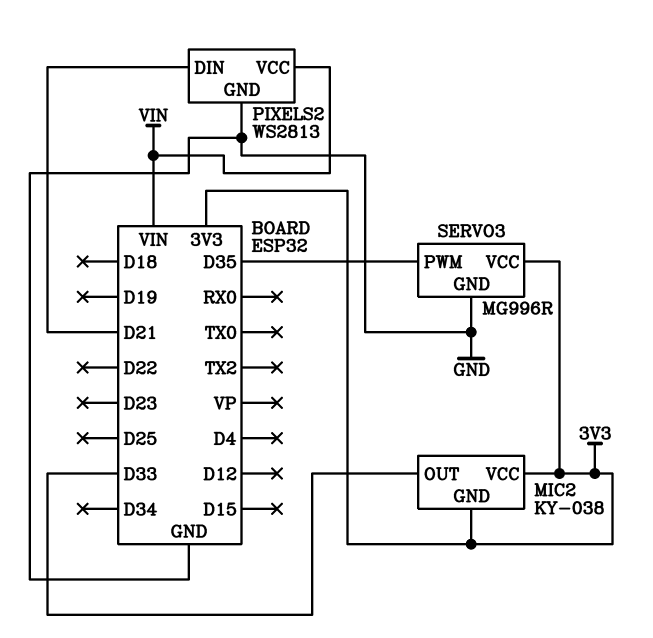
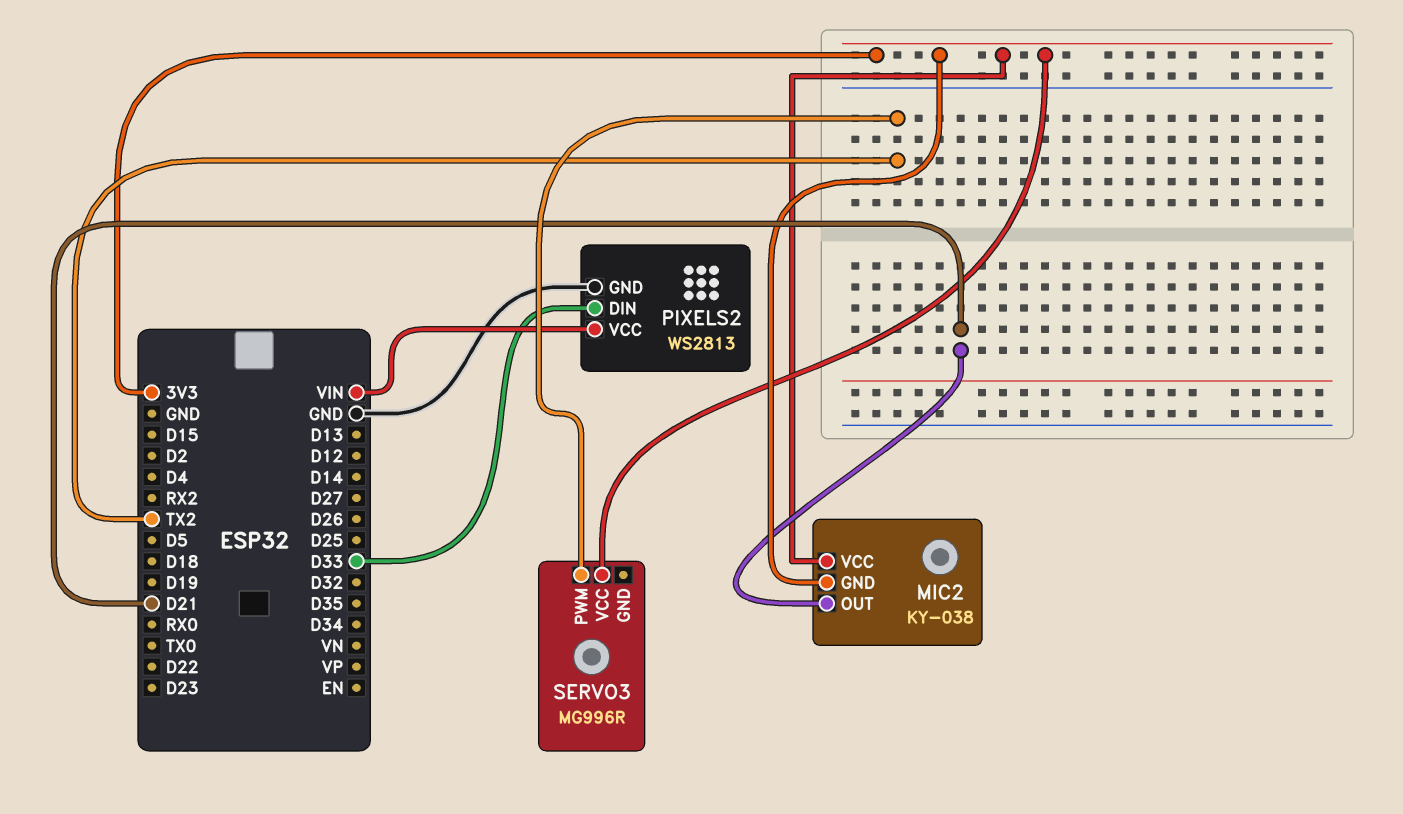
MIC2 pin OUT: D33 -> D21
PIXELS2 pin DIN: D21 -> D33
SERVO3 pin GND: GND -> none
SERVO3 pin PWM: D35 -> TX2

